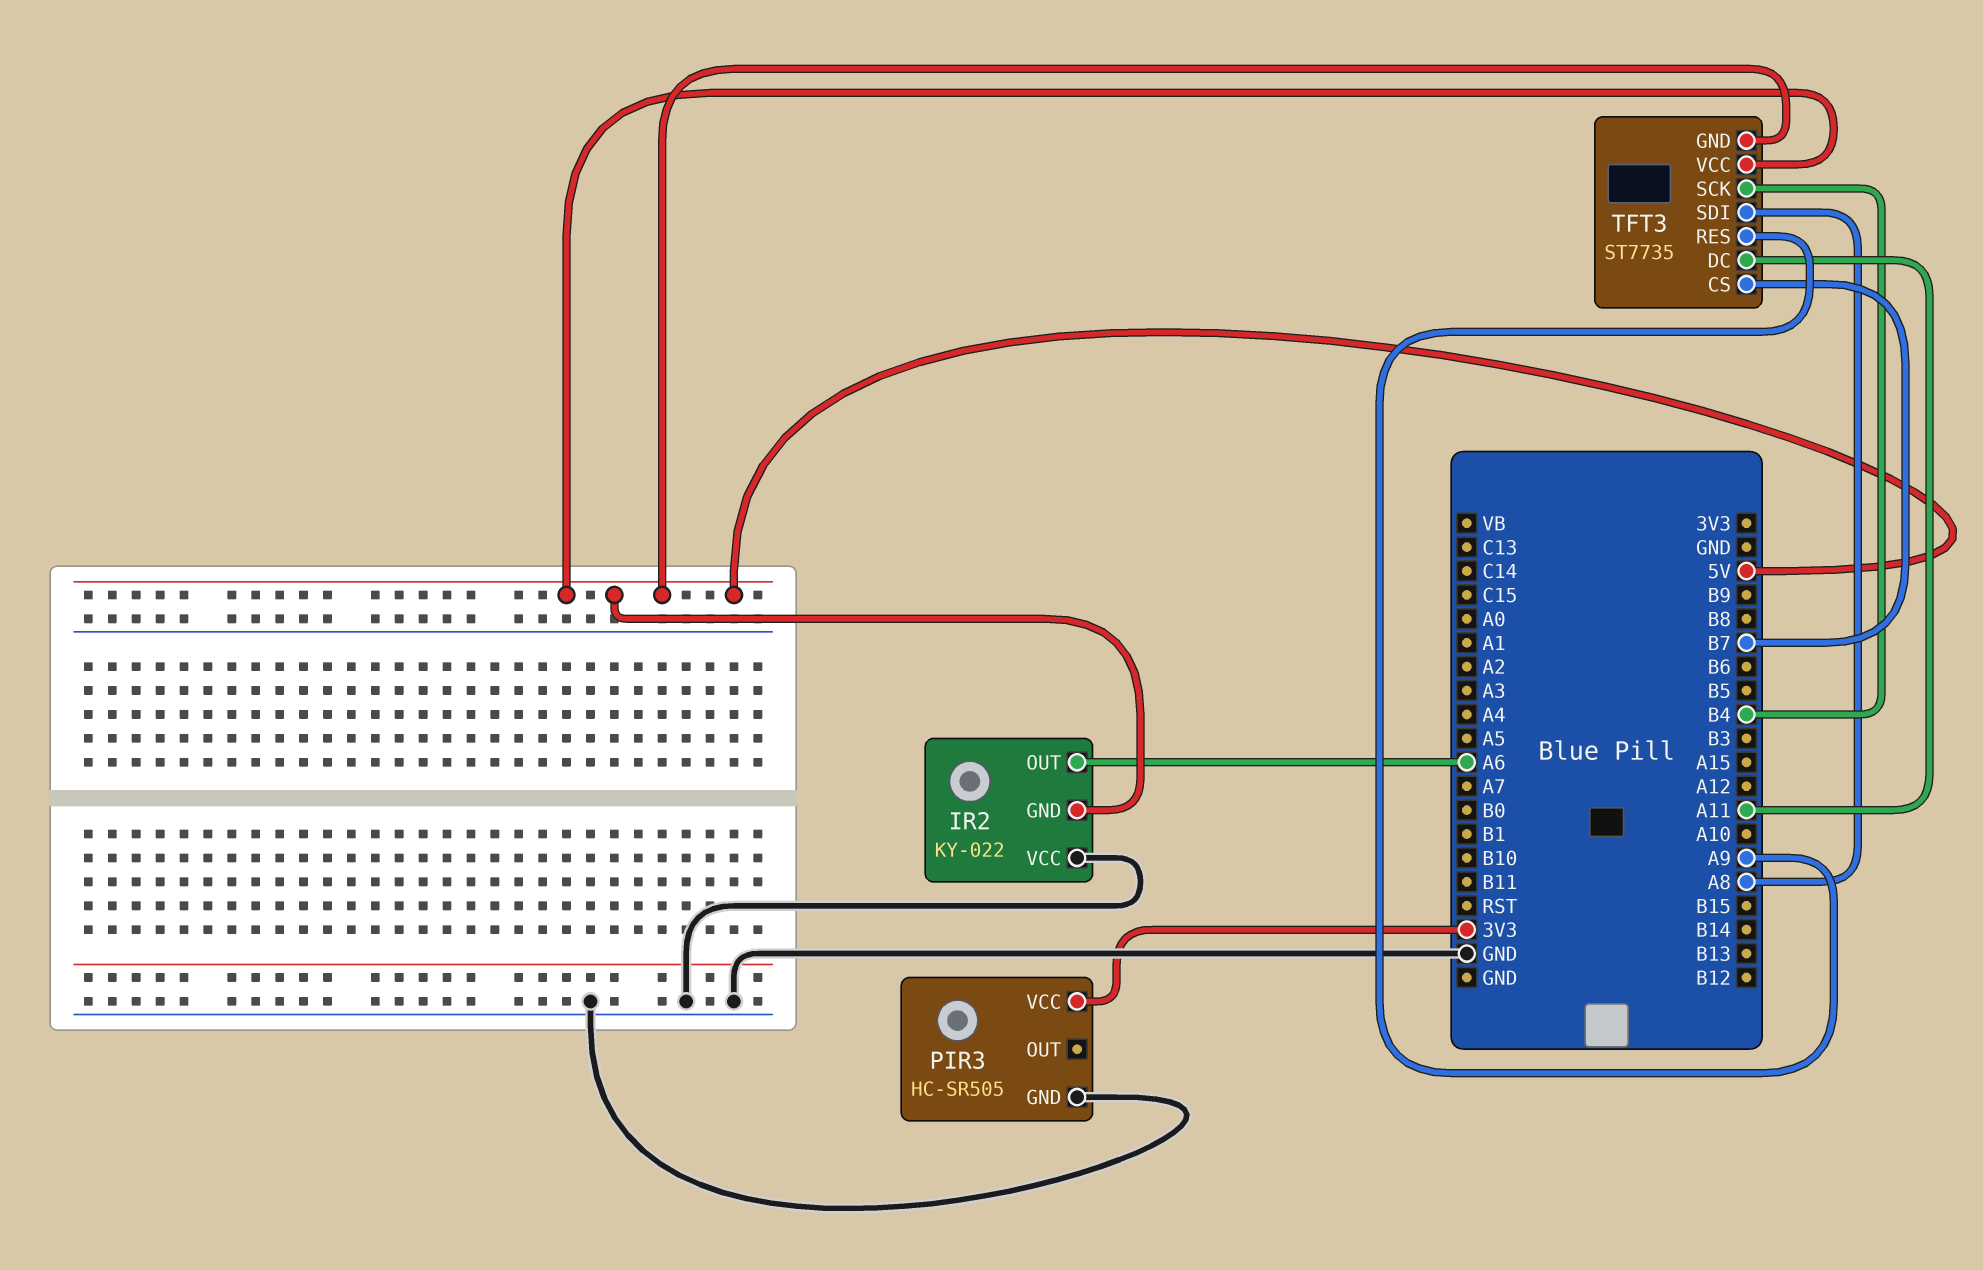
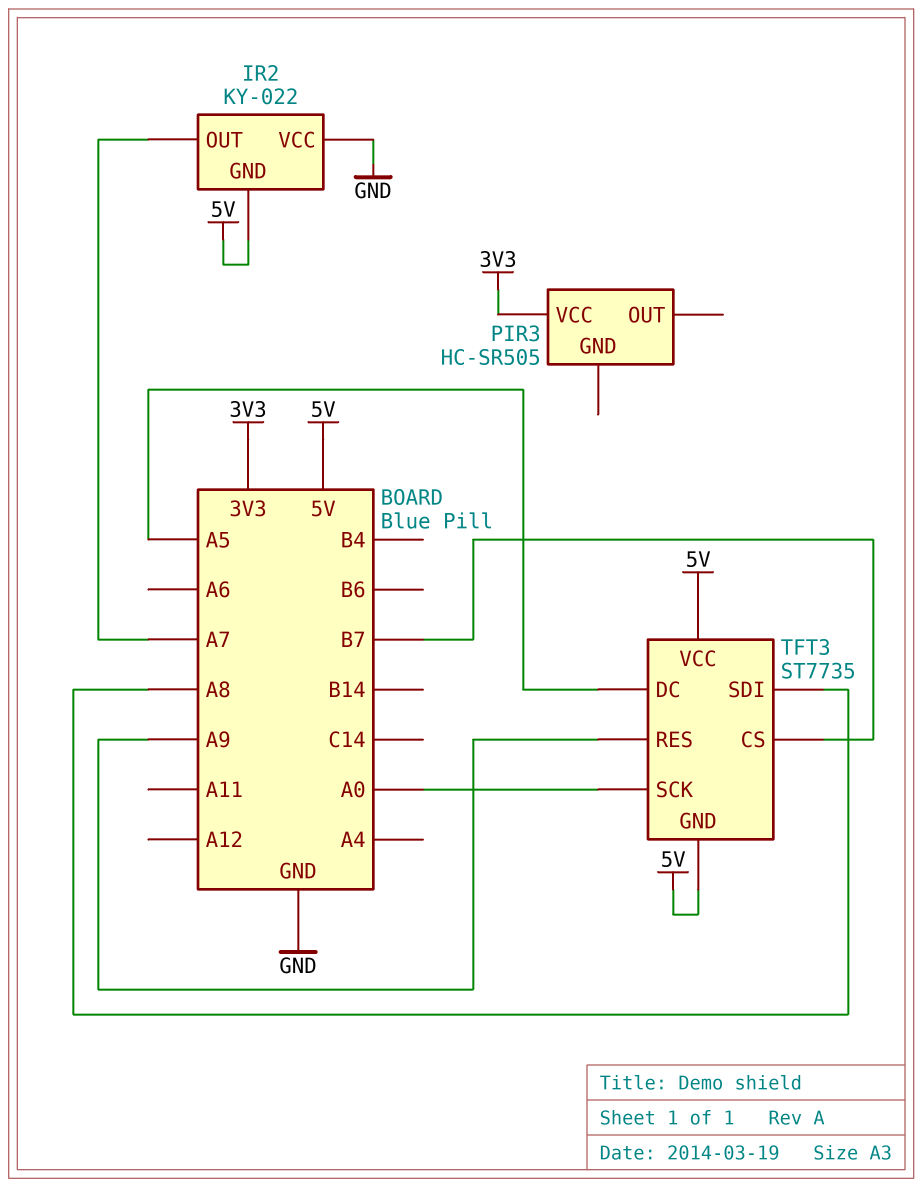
IR2 pin OUT: A6 -> A7
PIR3 pin GND: GND -> none
TFT3 pin DC: A11 -> A5
TFT3 pin SCK: B4 -> A0

